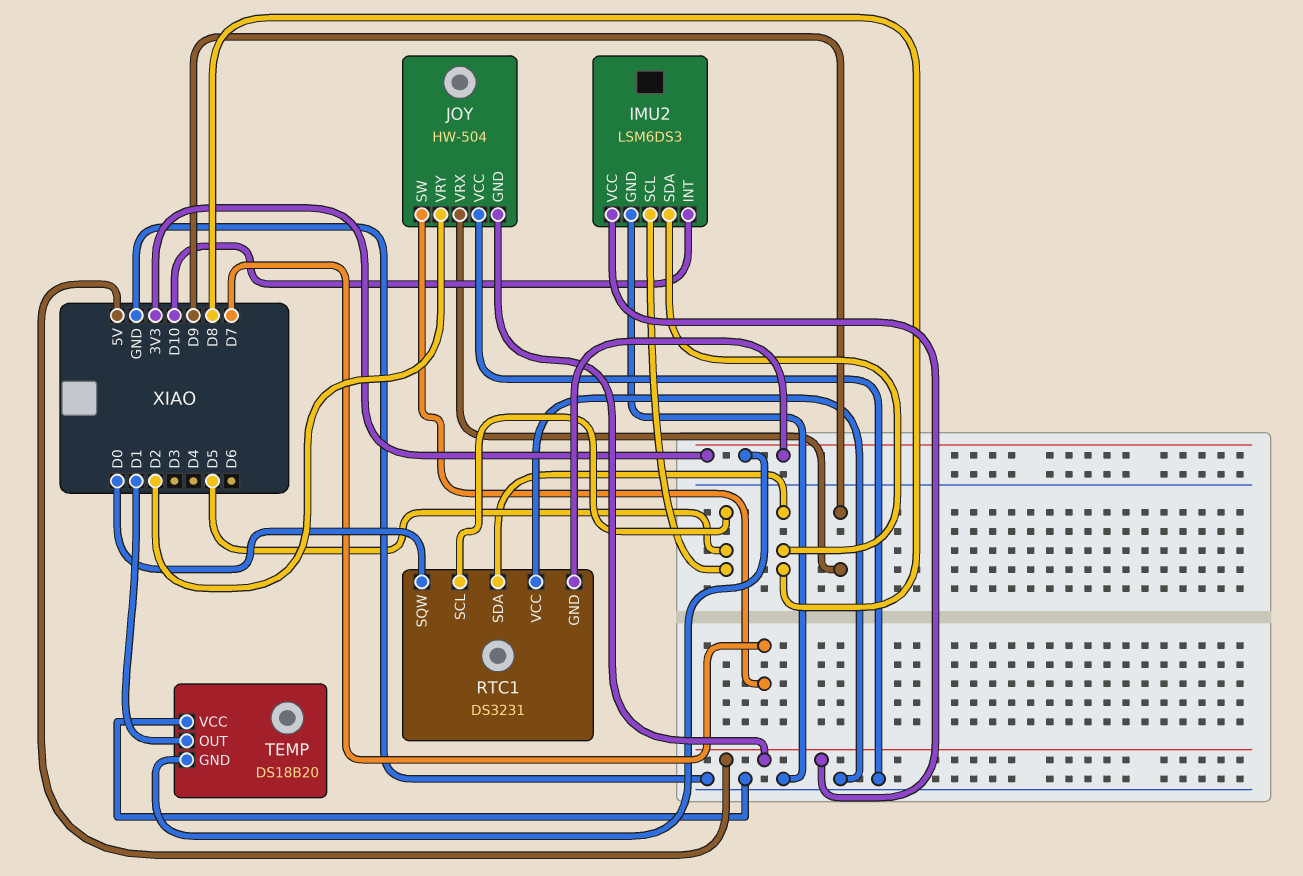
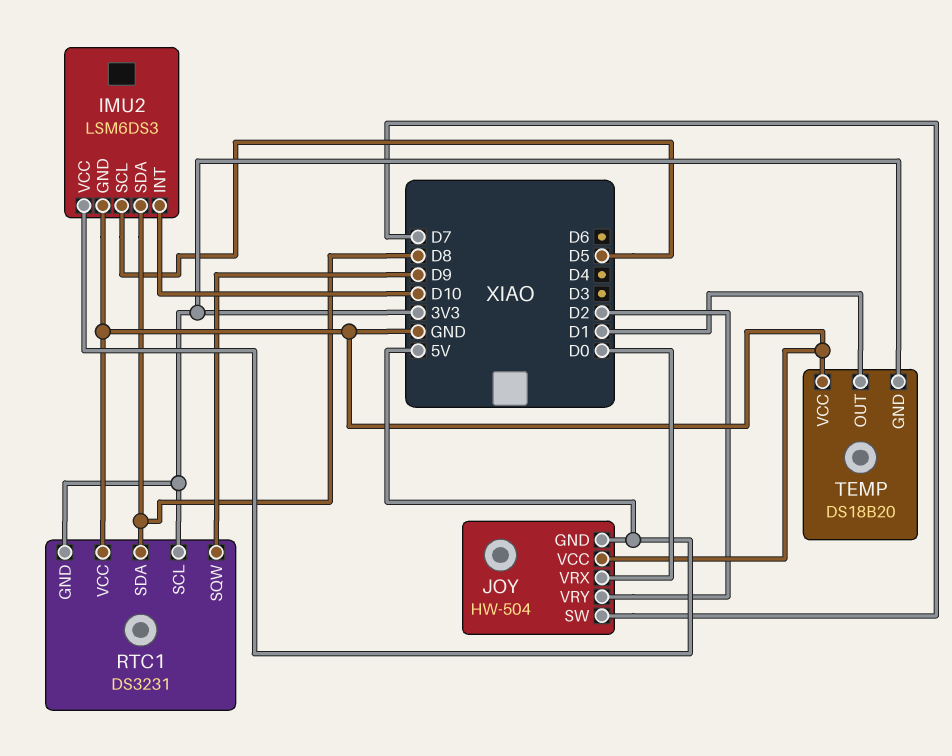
JOY pin VRX: D9 -> D0
RTC1 pin SCL: D5 -> 3V3
RTC1 pin SQW: D0 -> D9

